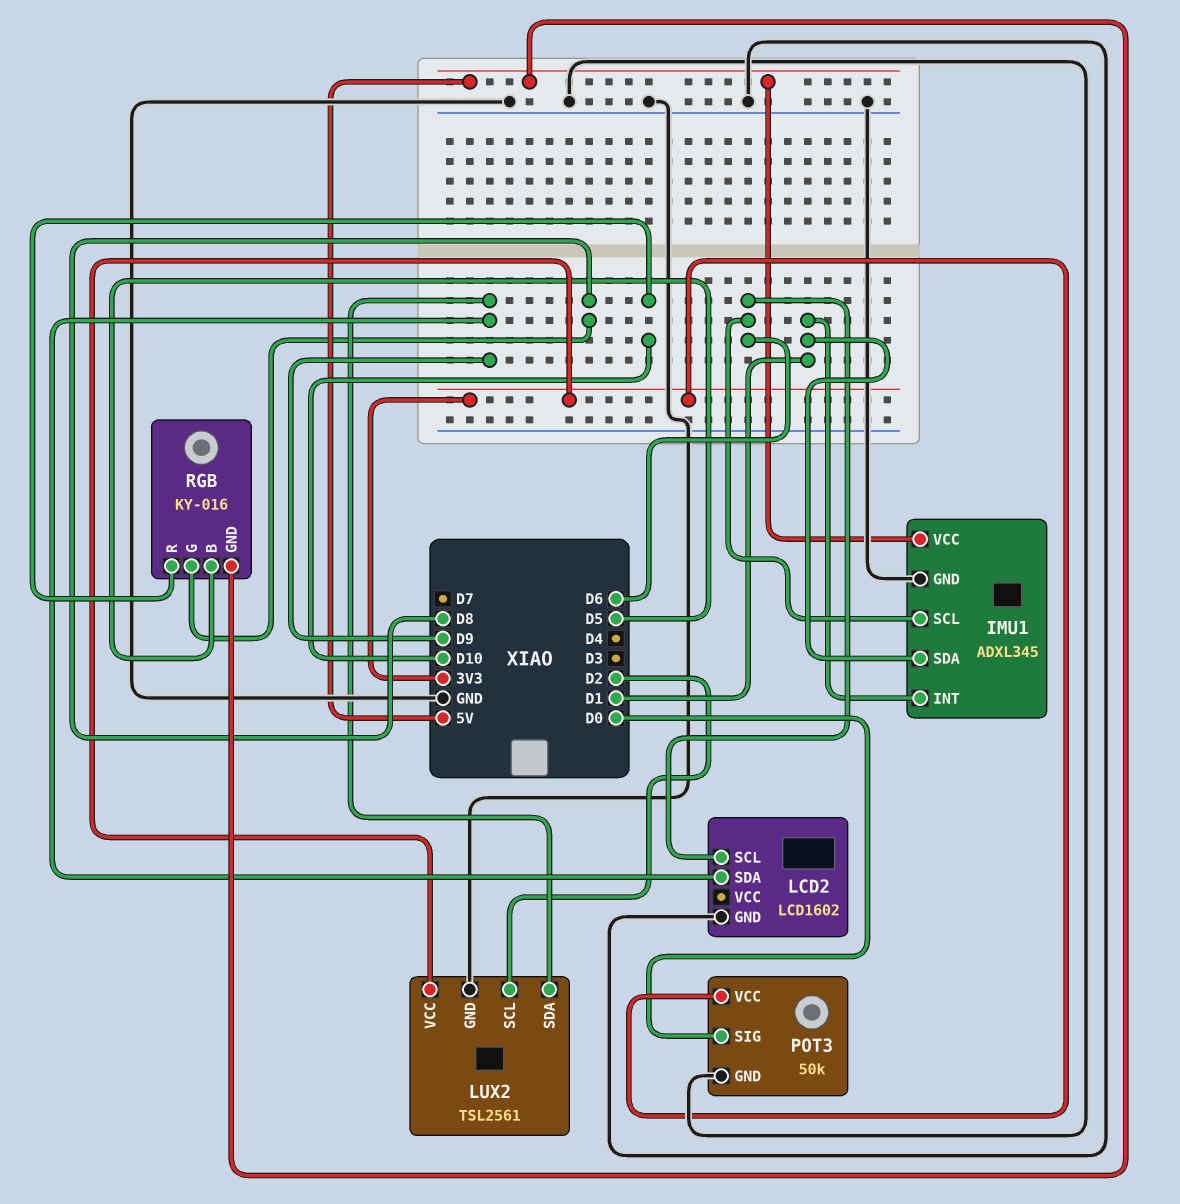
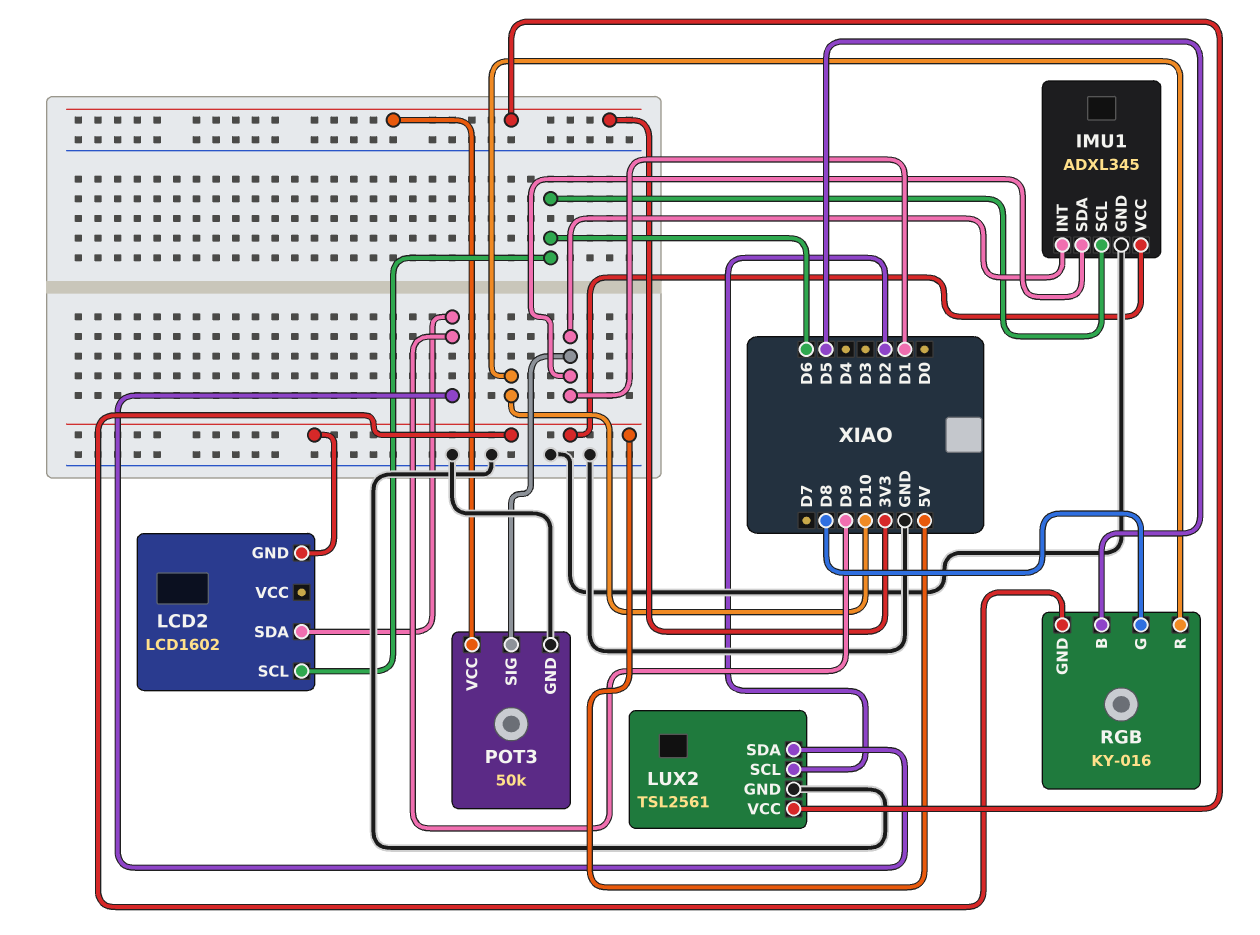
LCD2 pin GND: GND -> 5V
POT3 pin SIG: D0 -> D1

